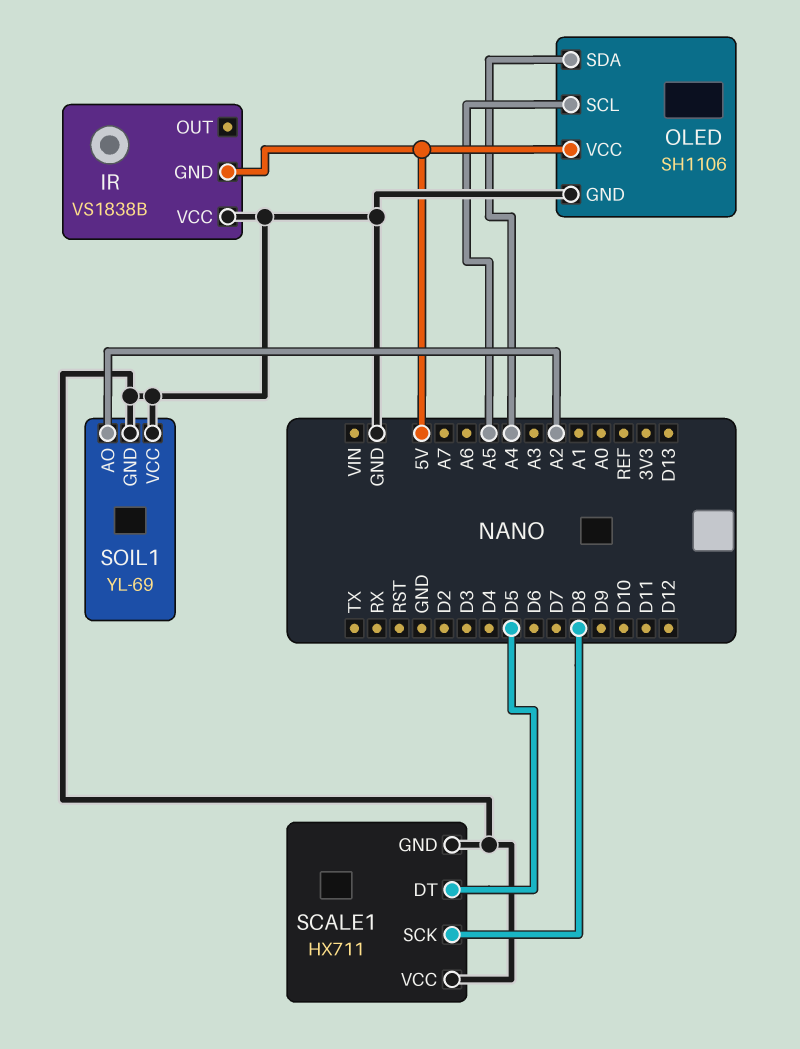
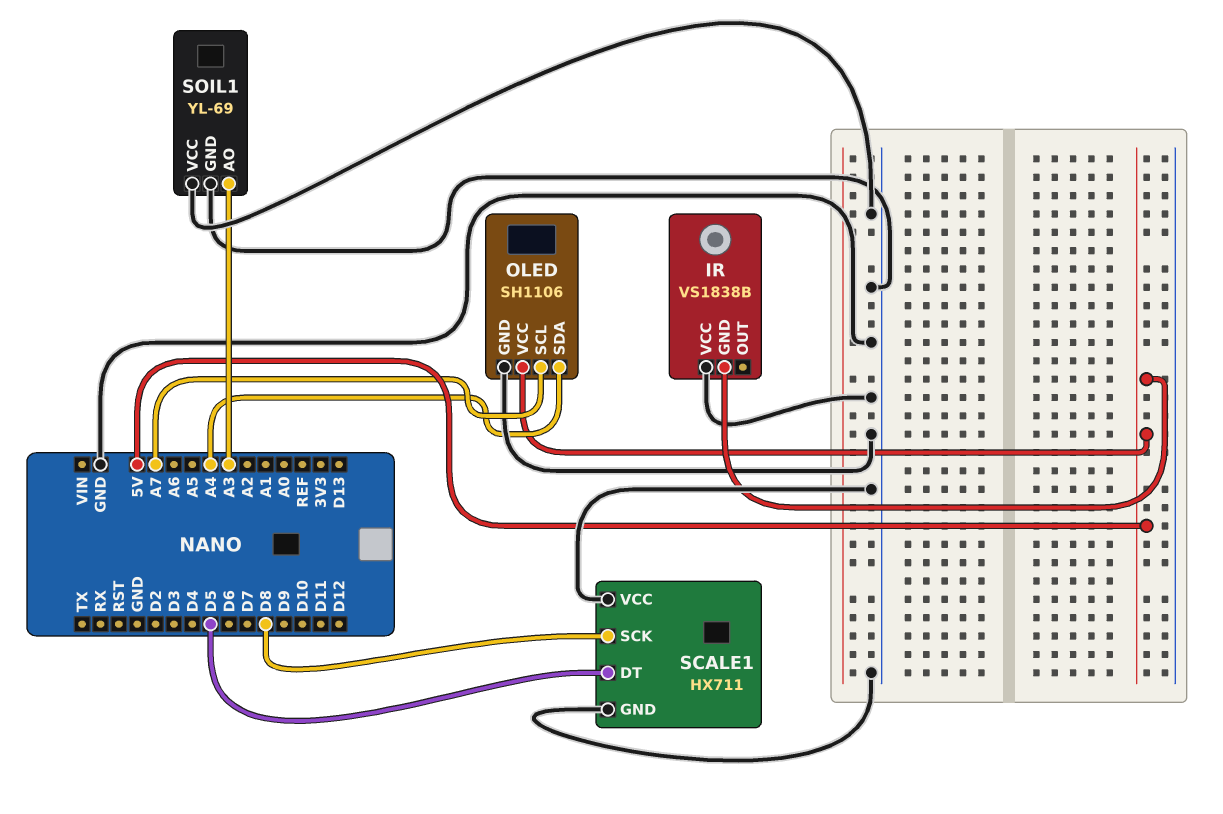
OLED pin SCL: A5 -> A7
SOIL1 pin AO: A2 -> A3

